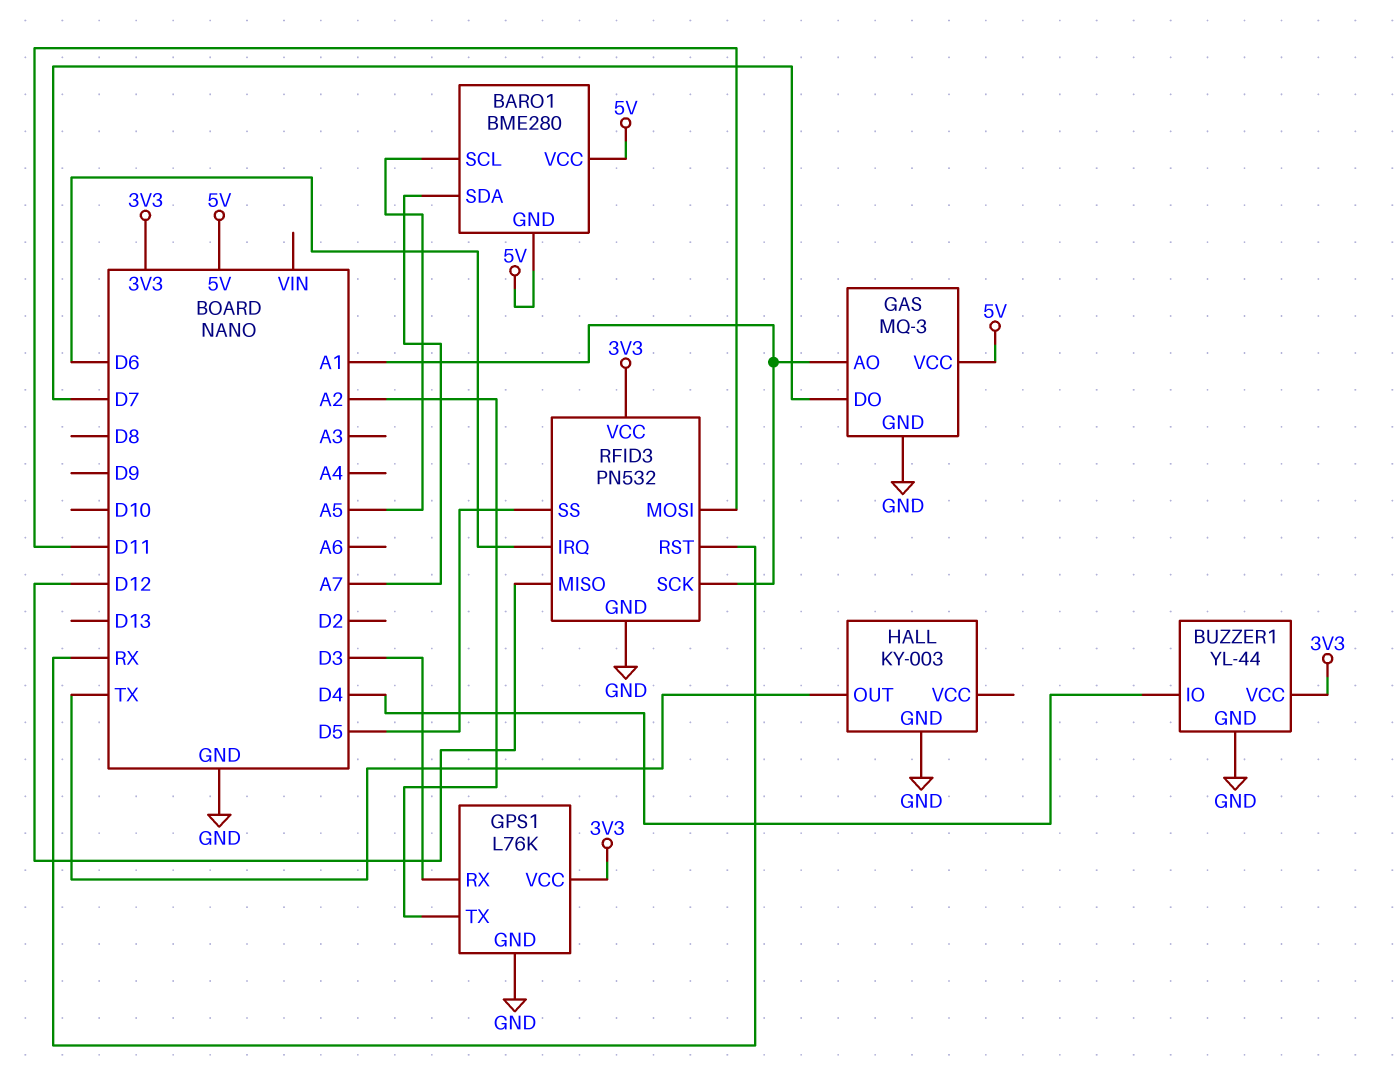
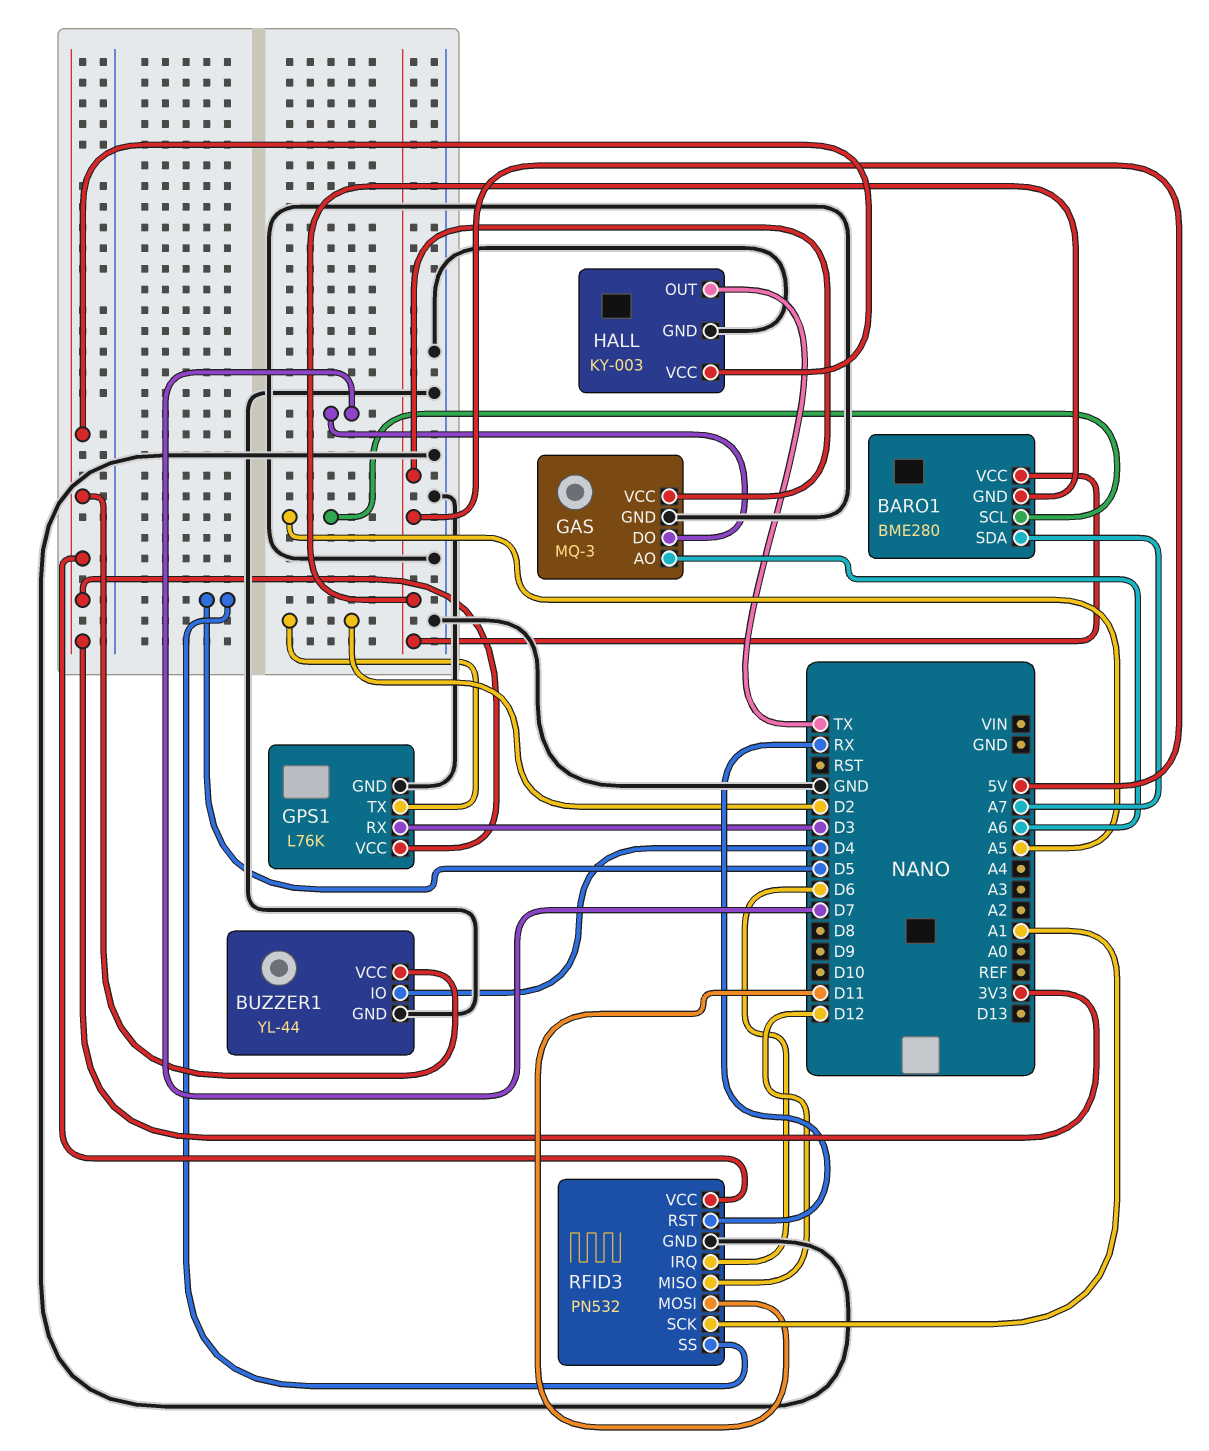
GAS pin AO: A1 -> A6
GPS1 pin TX: A2 -> D2
HALL pin VCC: none -> 3V3

